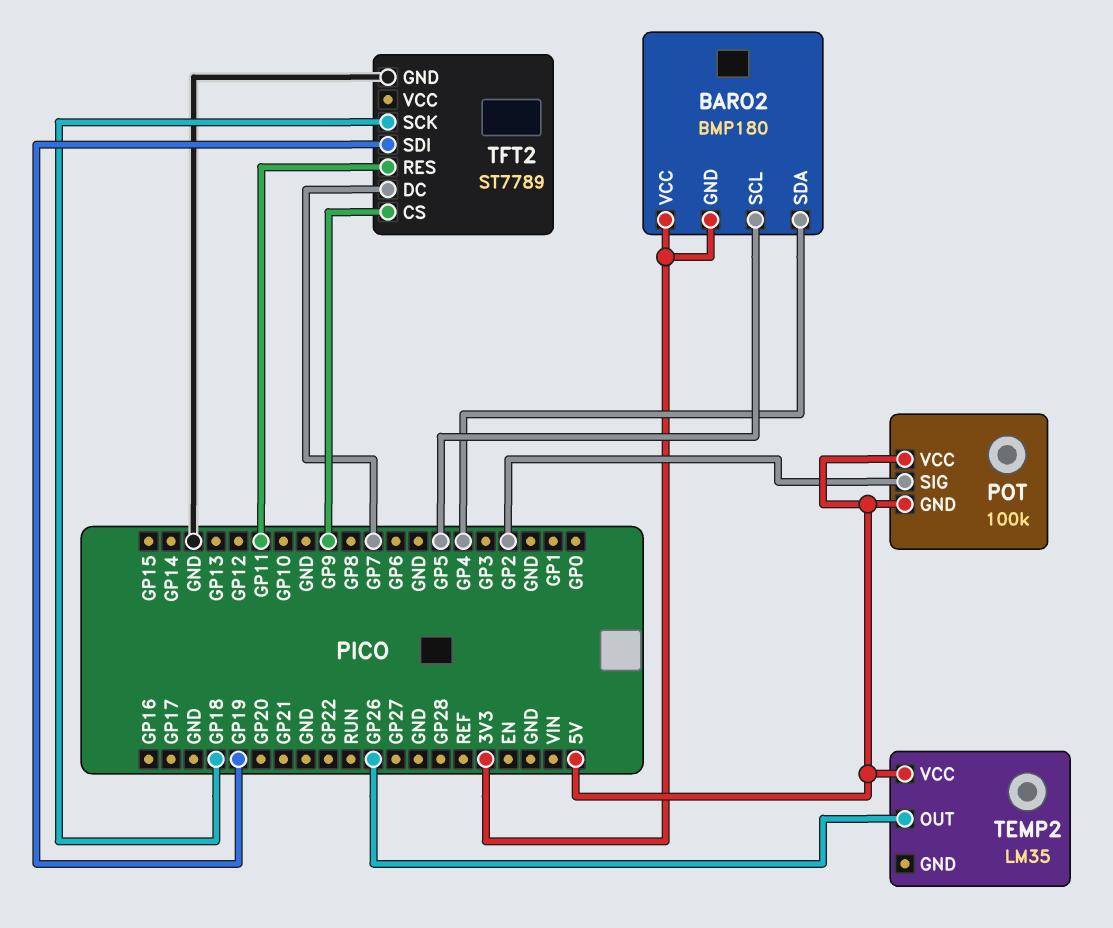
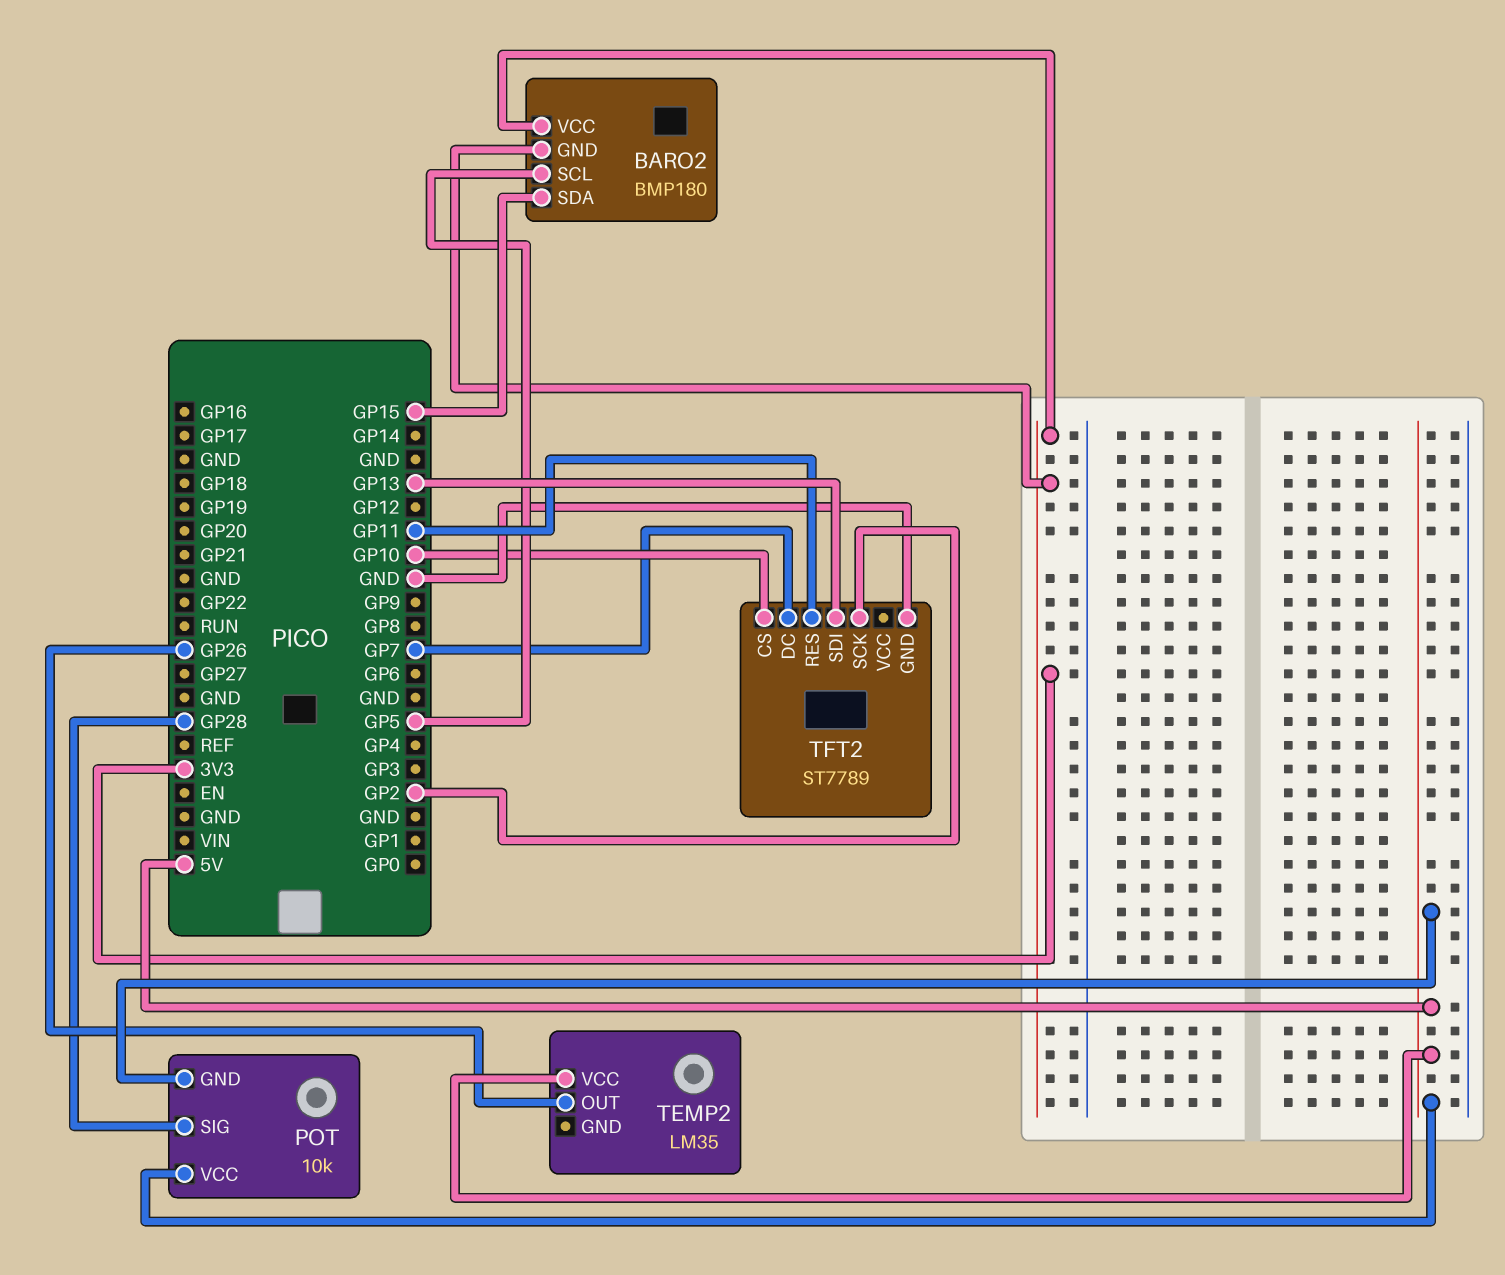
BARO2 pin SDA: GP4 -> GP15
POT: 100k -> 10k
POT pin SIG: GP2 -> GP28
TFT2 pin CS: GP9 -> GP10
TFT2 pin SCK: GP18 -> GP2
TFT2 pin SDI: GP19 -> GP13

